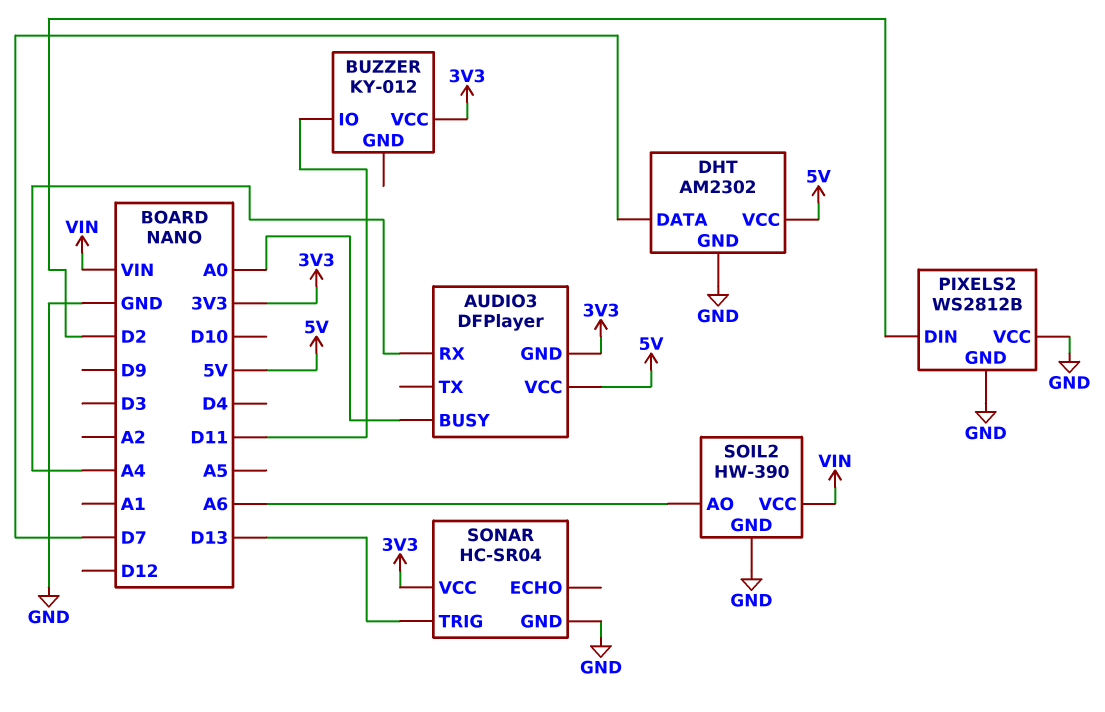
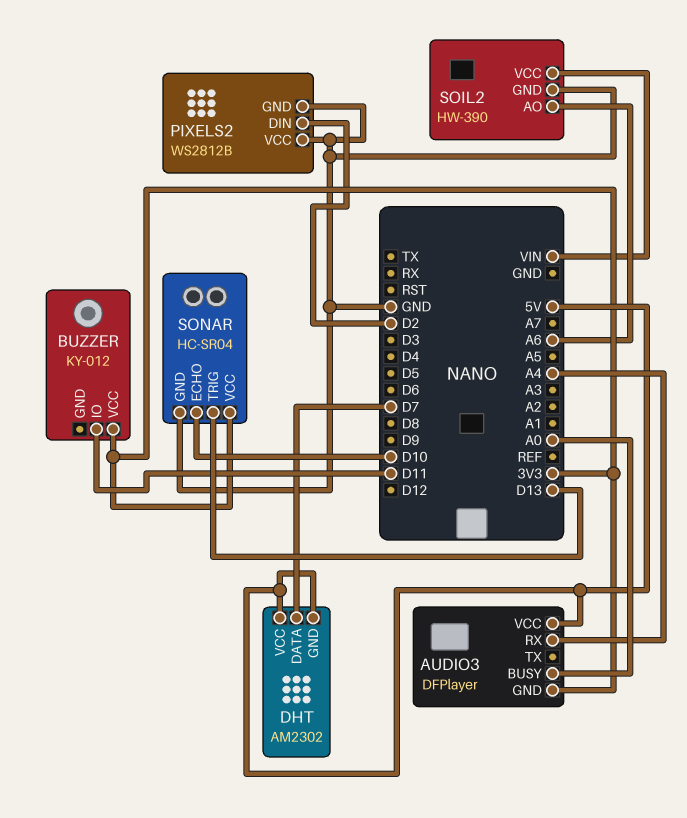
DHT pin GND: GND -> 5V
SONAR pin ECHO: none -> D10

